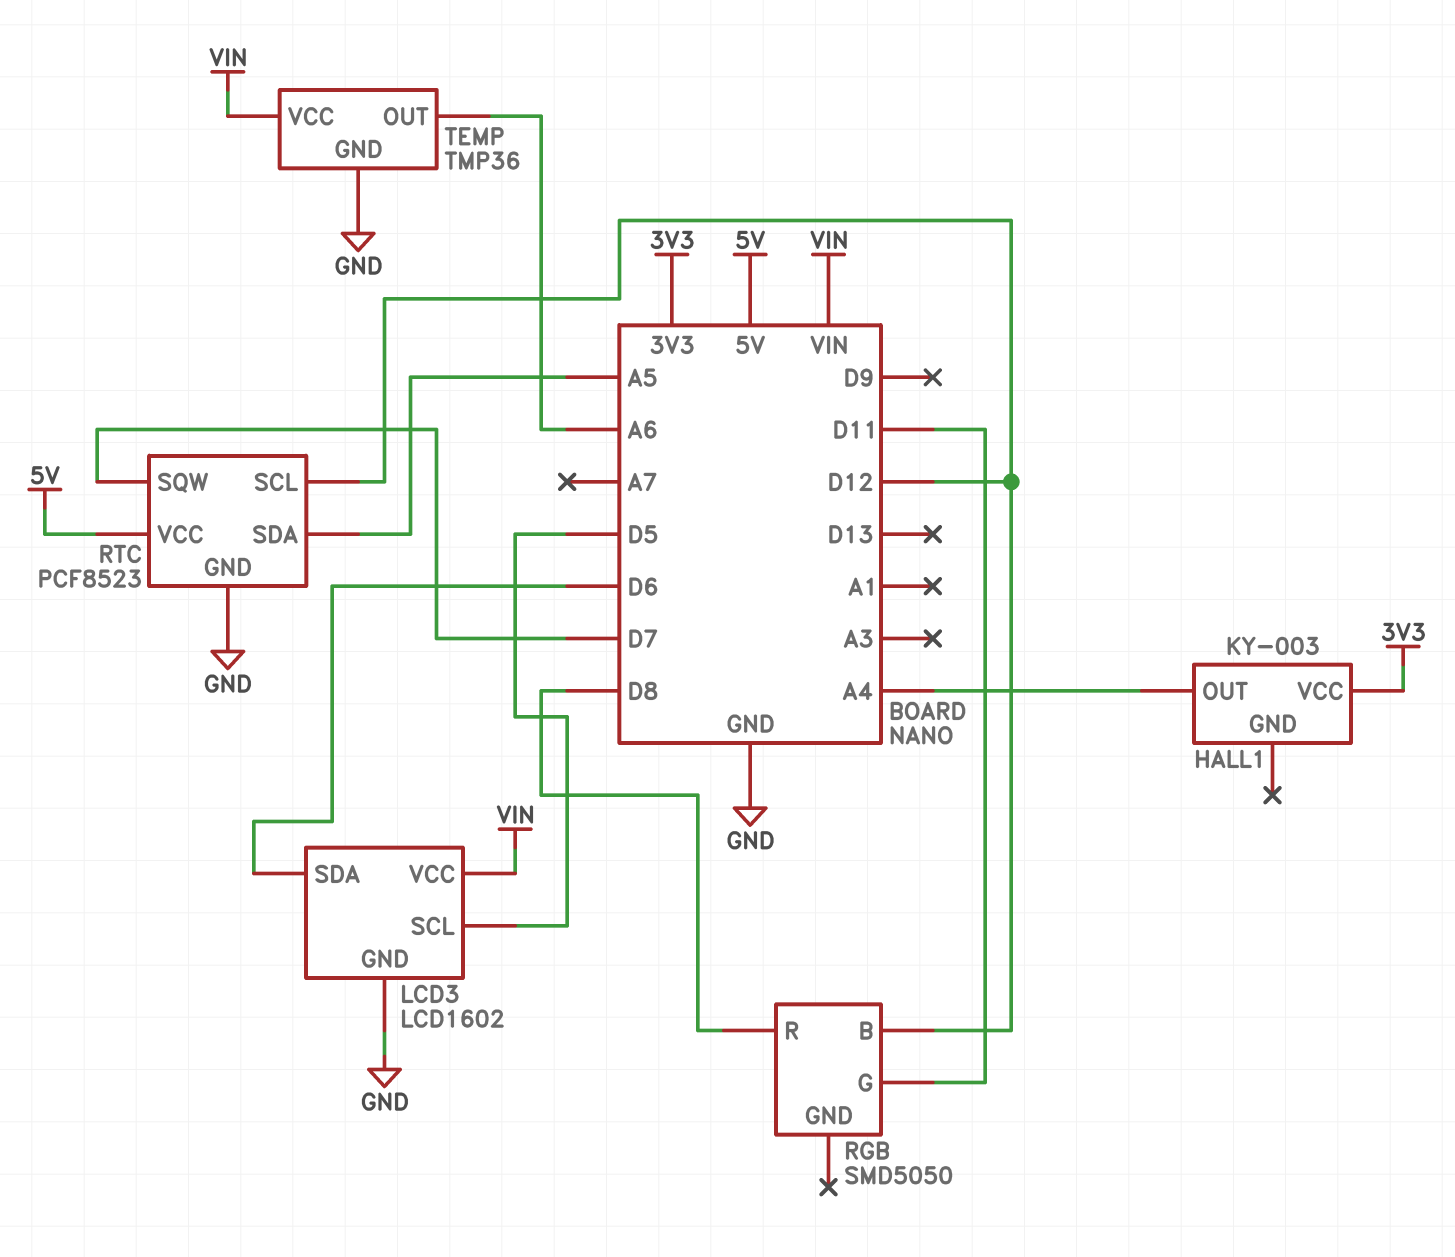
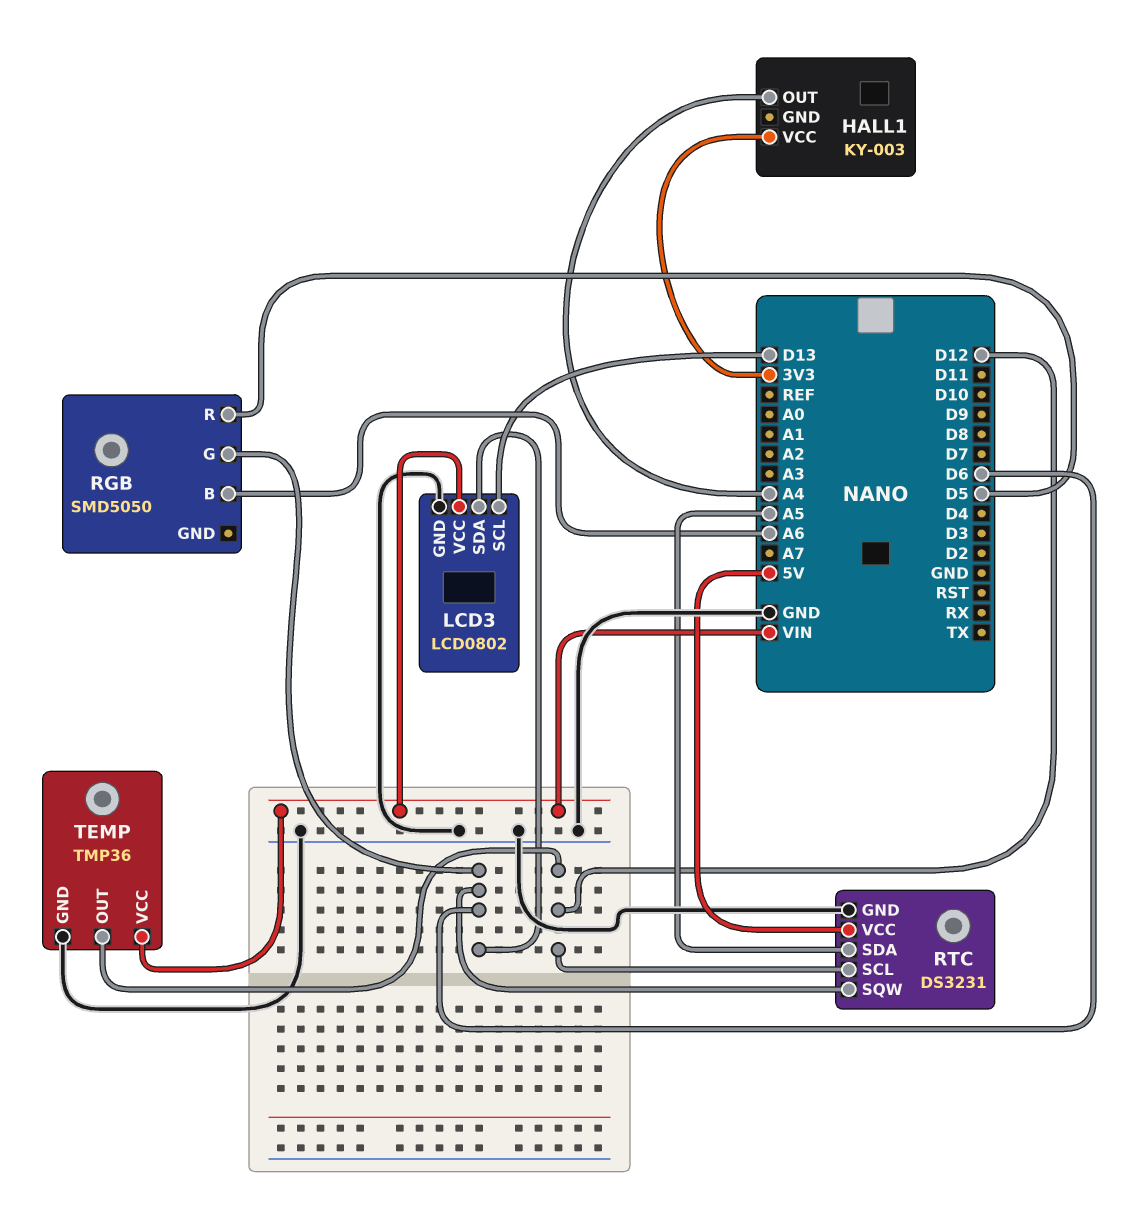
LCD3: LCD1602 -> LCD0802
LCD3 pin SCL: D5 -> D13
RGB pin B: D12 -> A6
RGB pin G: D11 -> D6
RGB pin R: D8 -> D5
RTC: PCF8523 -> DS3231
RTC pin SQW: D7 -> D6
TEMP pin OUT: A6 -> D12

